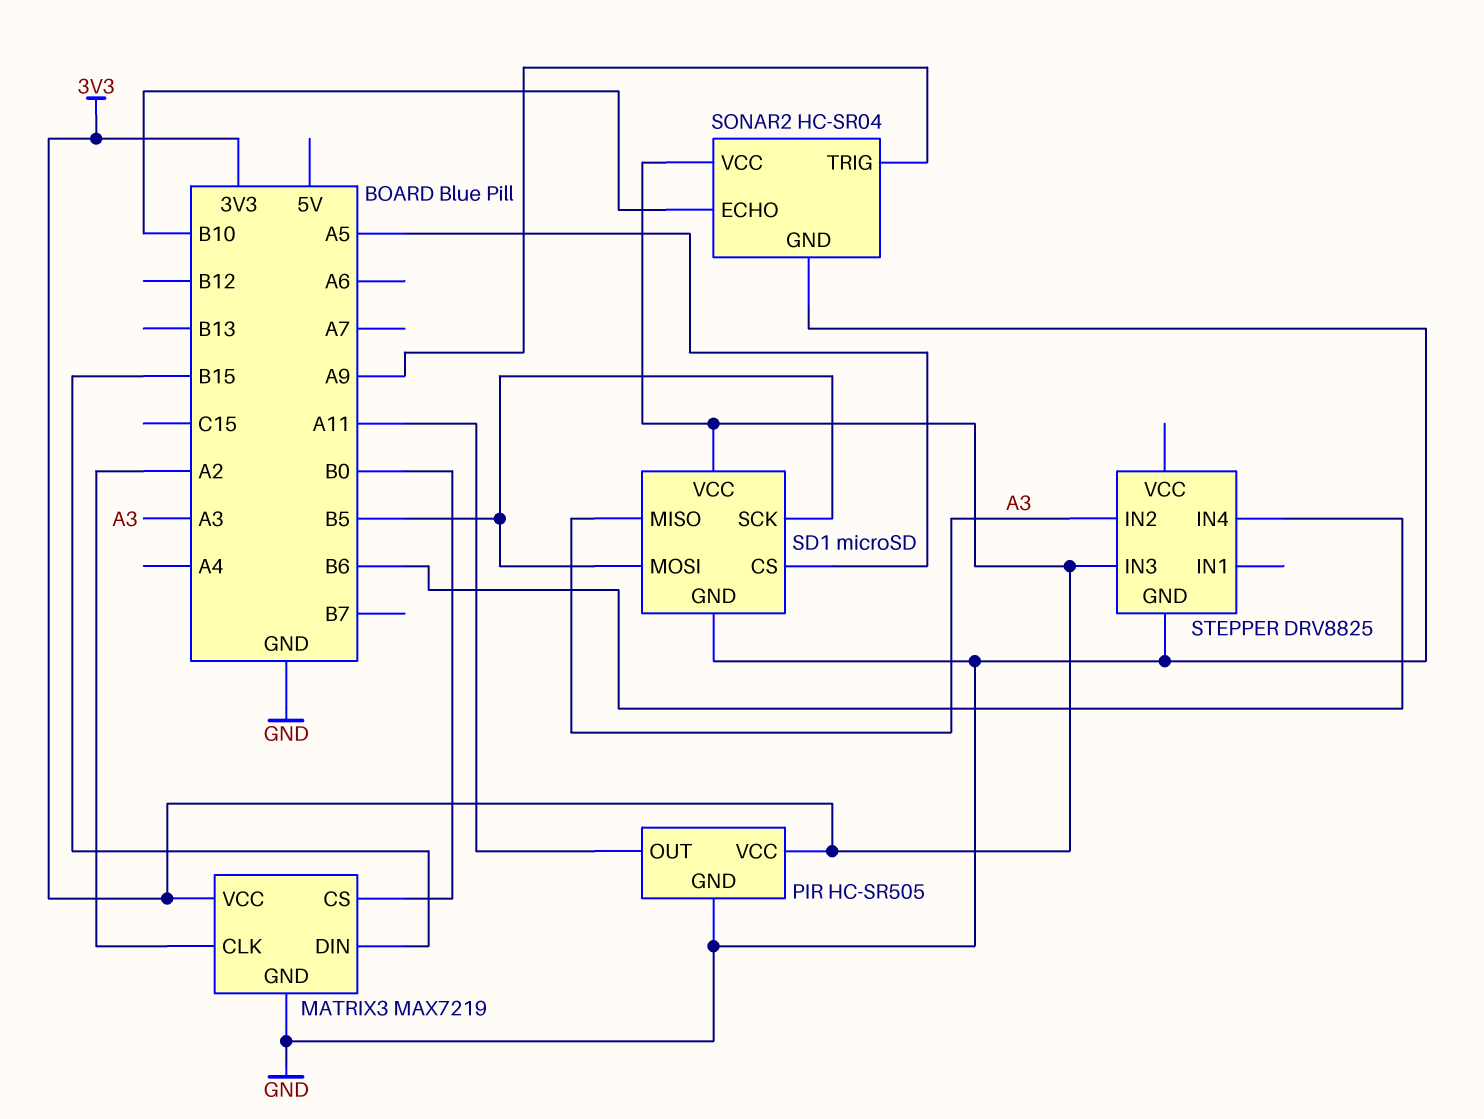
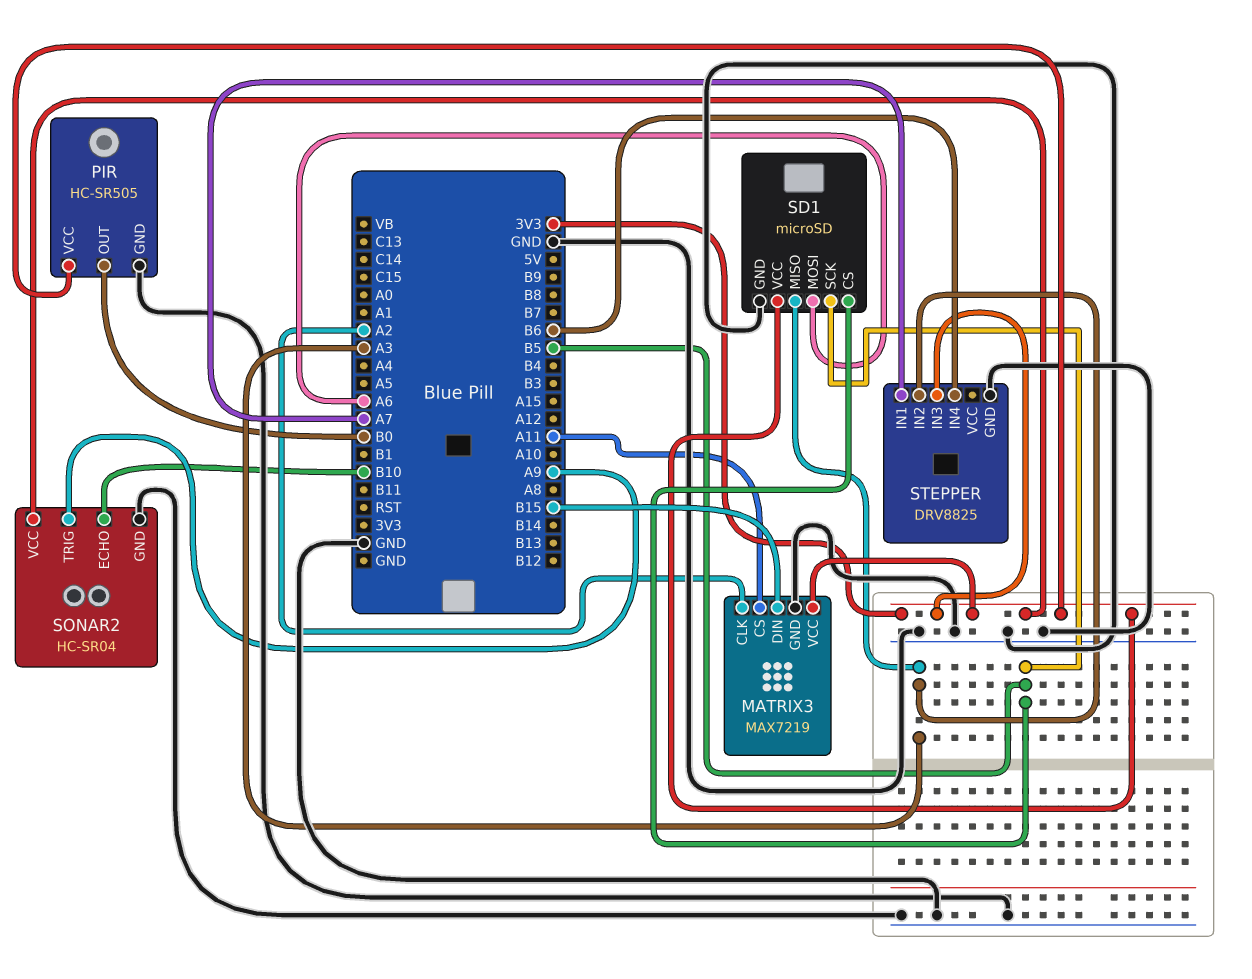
MATRIX3 pin CS: B0 -> A11
PIR pin OUT: A11 -> B0
SD1 pin CS: A5 -> B5
SD1 pin MOSI: B5 -> A6
STEPPER pin IN1: none -> A7

